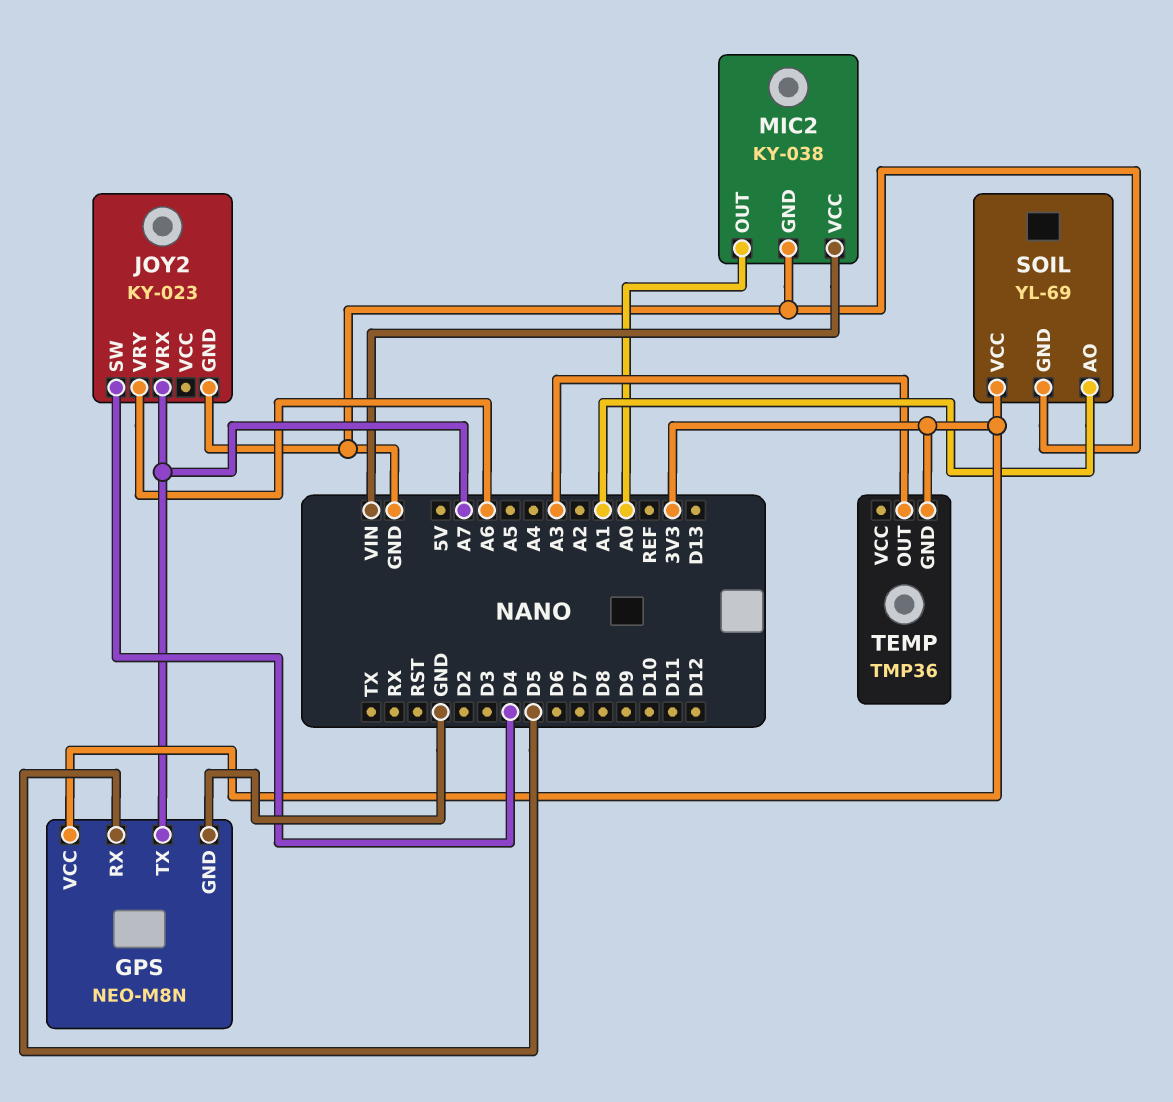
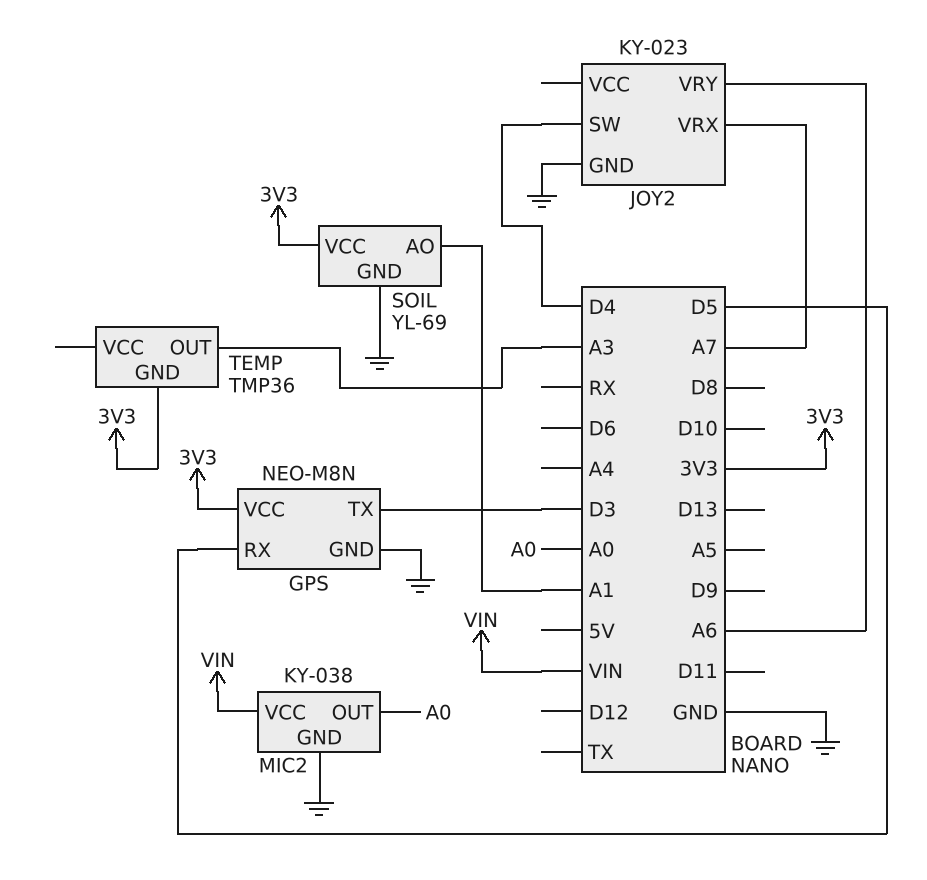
GPS pin TX: A7 -> D3

